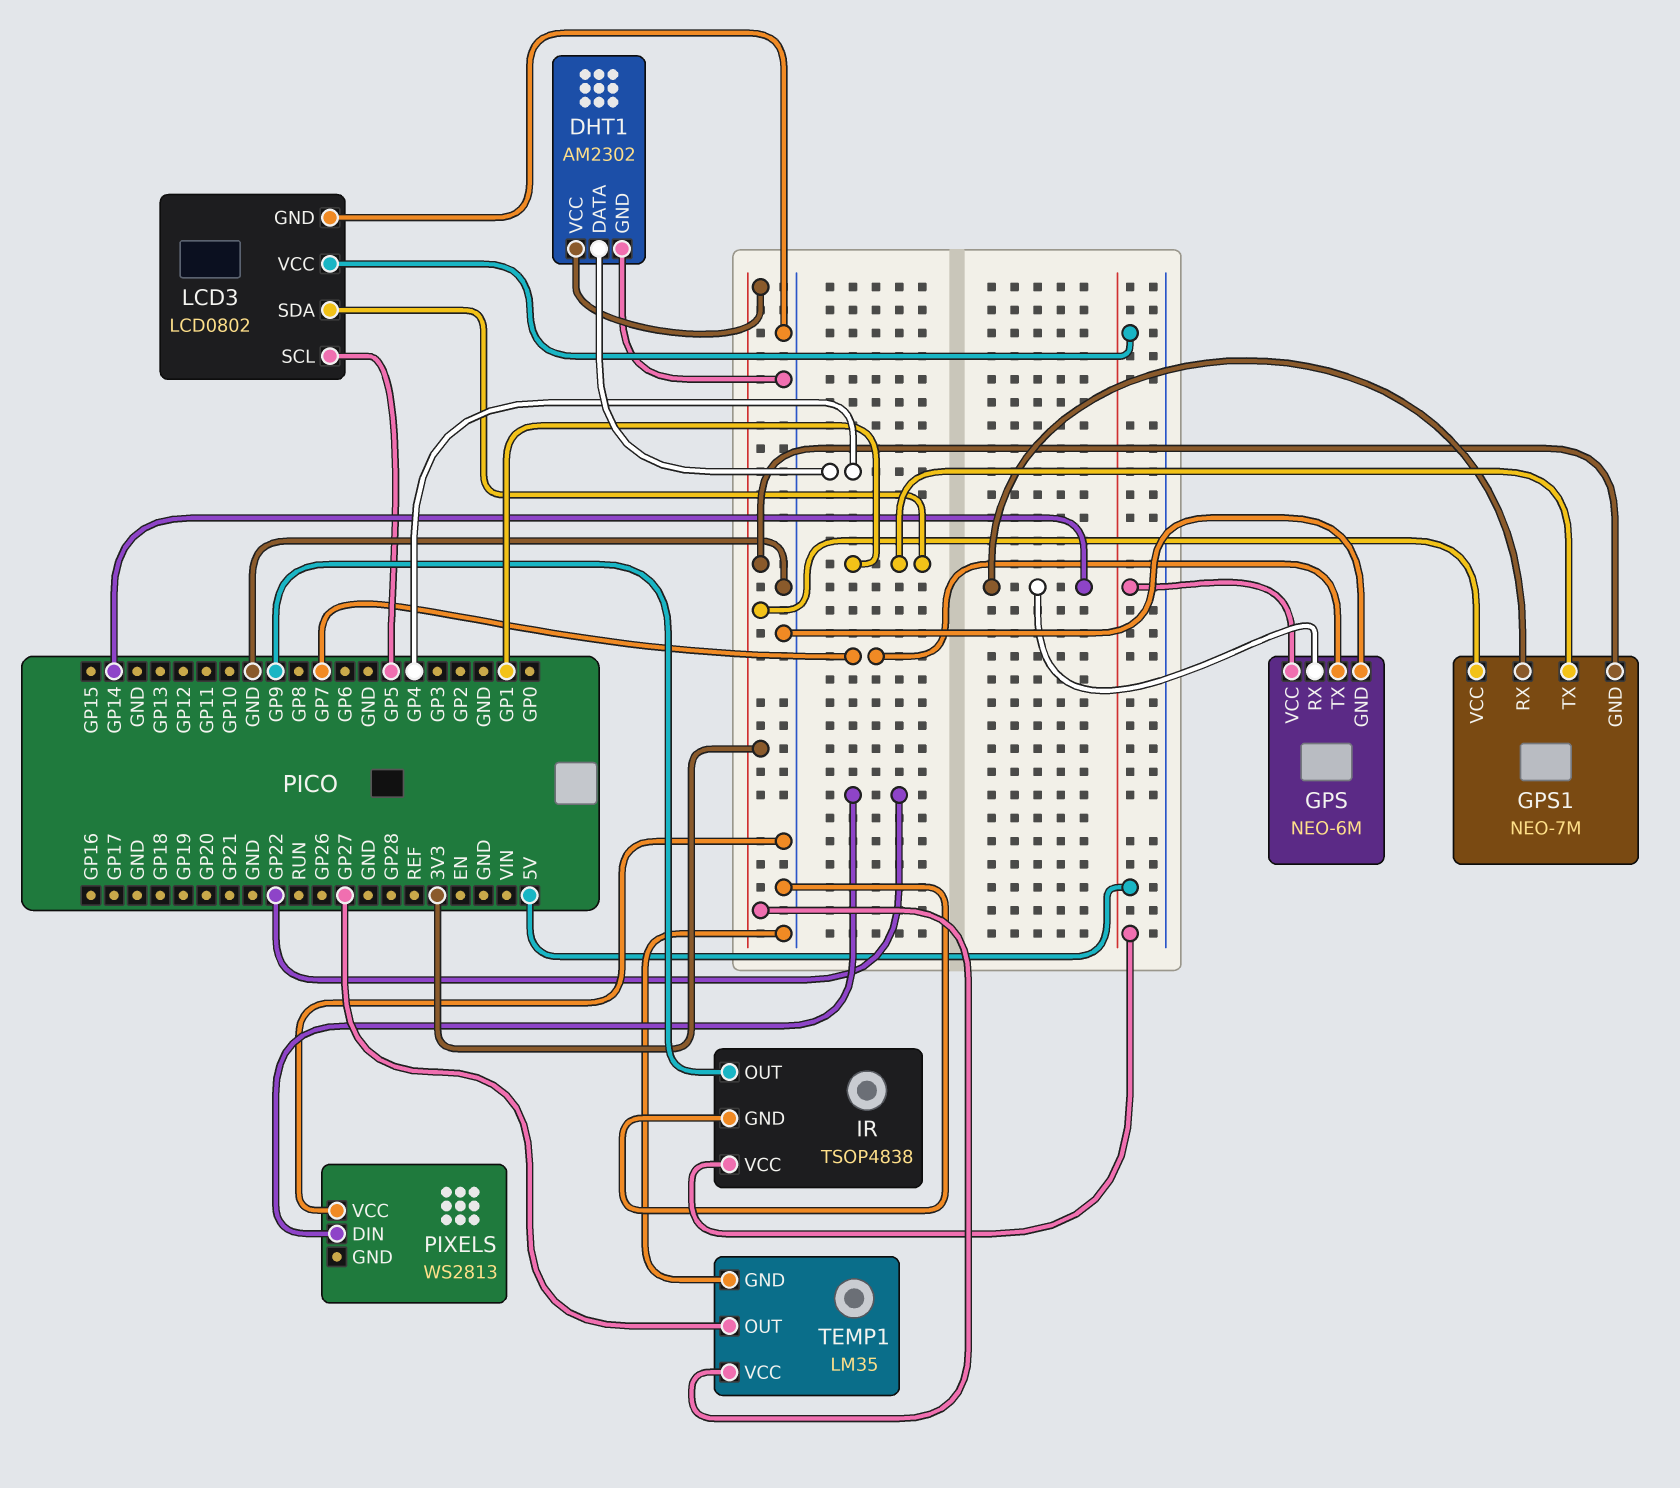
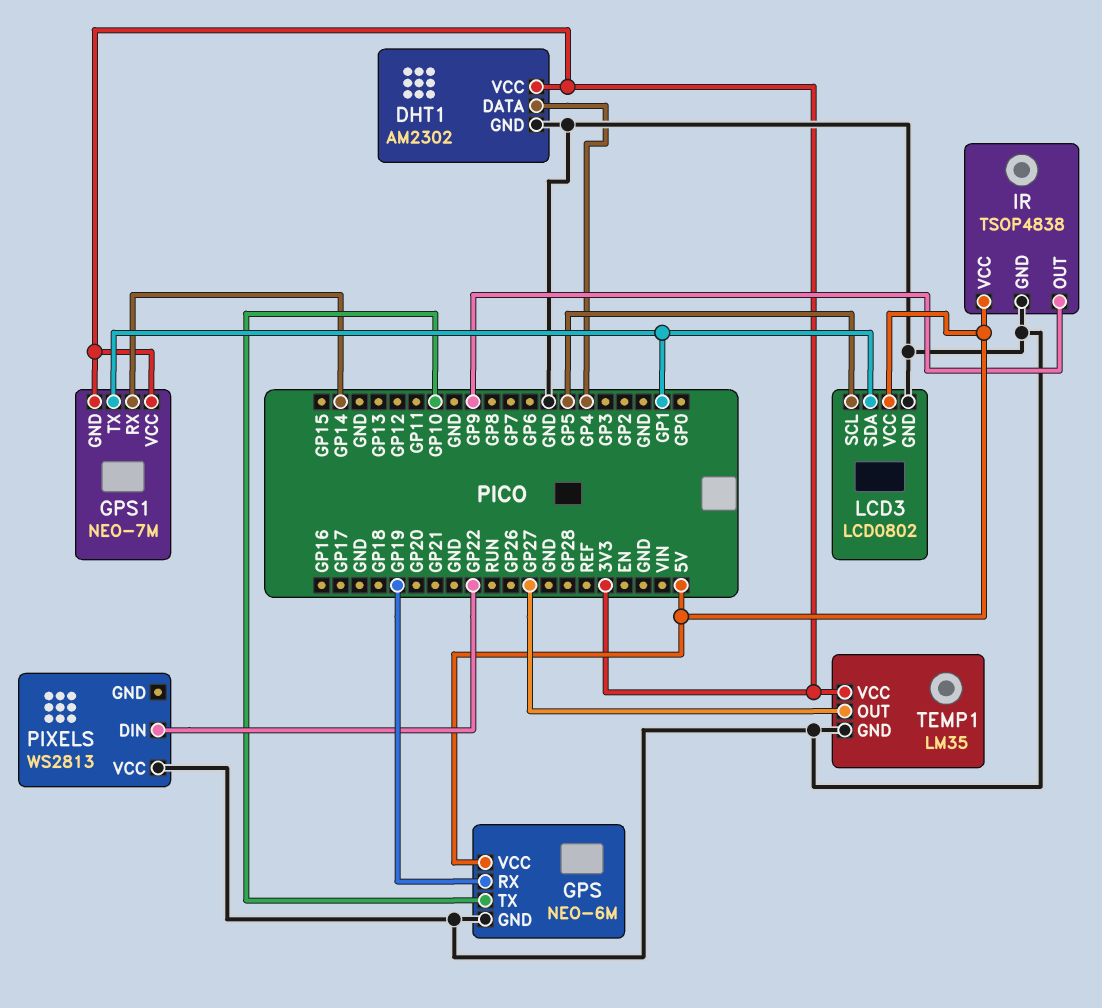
GPS pin RX: GP14 -> GP19
GPS pin TX: GP7 -> GP10

